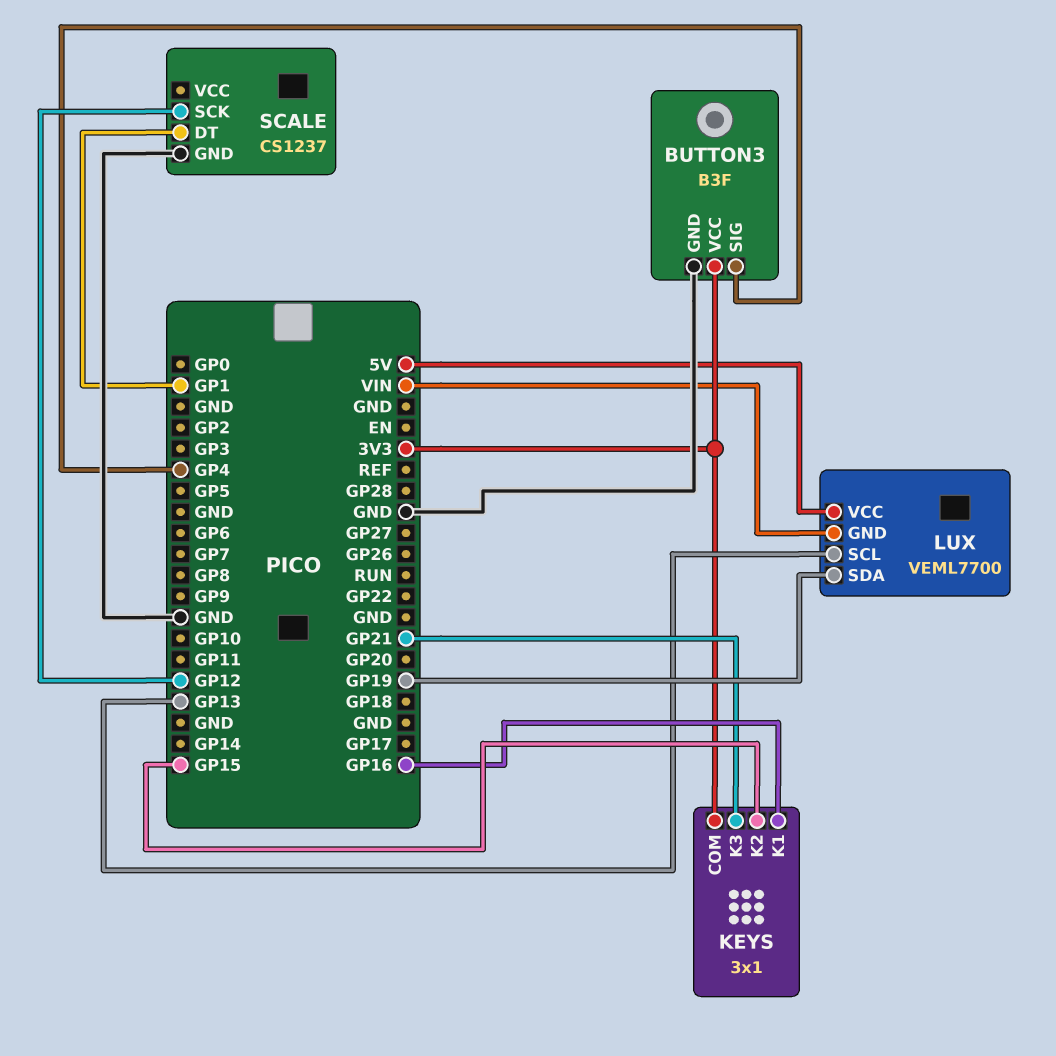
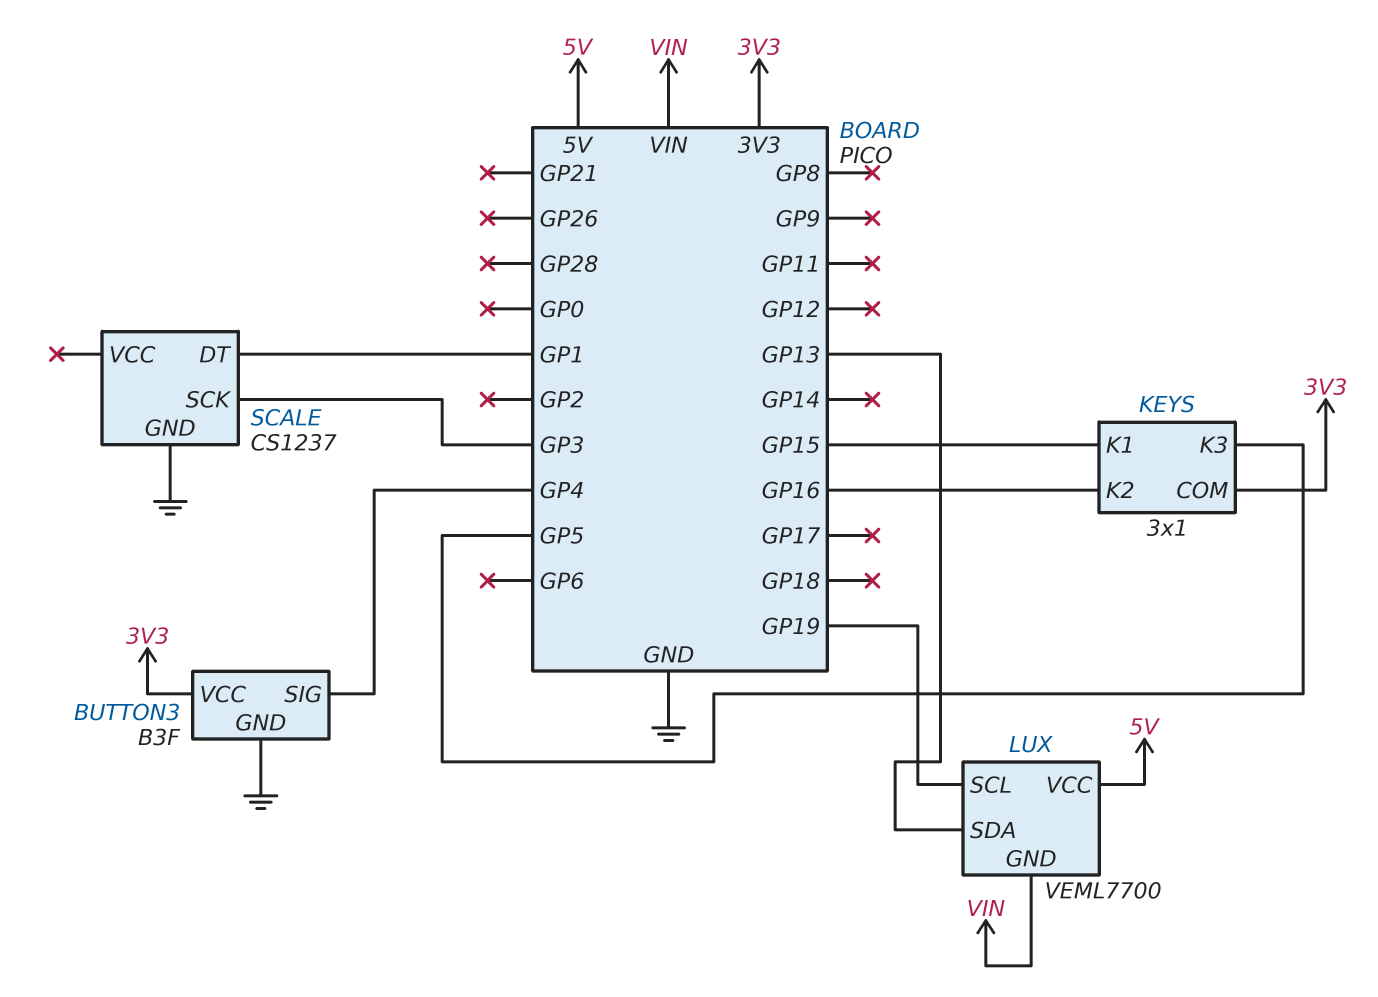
KEYS pin K1: GP16 -> GP15
KEYS pin K2: GP15 -> GP16
KEYS pin K3: GP21 -> GP5
LUX pin SCL: GP13 -> GP19
LUX pin SDA: GP19 -> GP13
SCALE pin SCK: GP12 -> GP3

